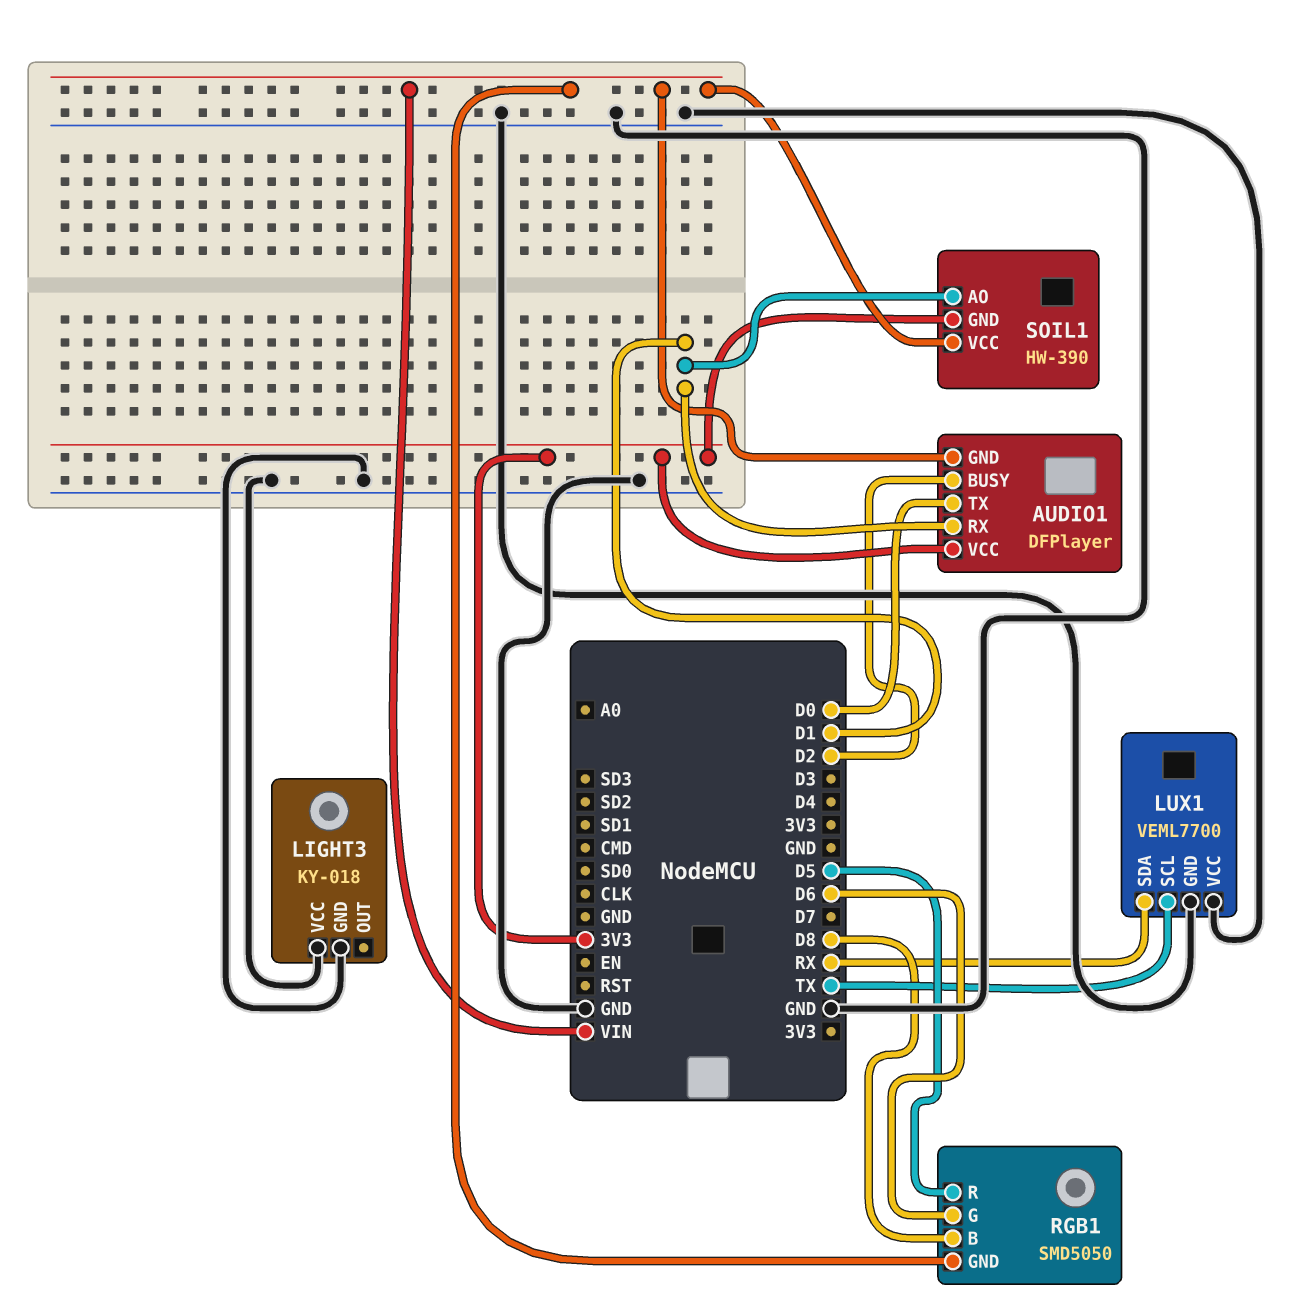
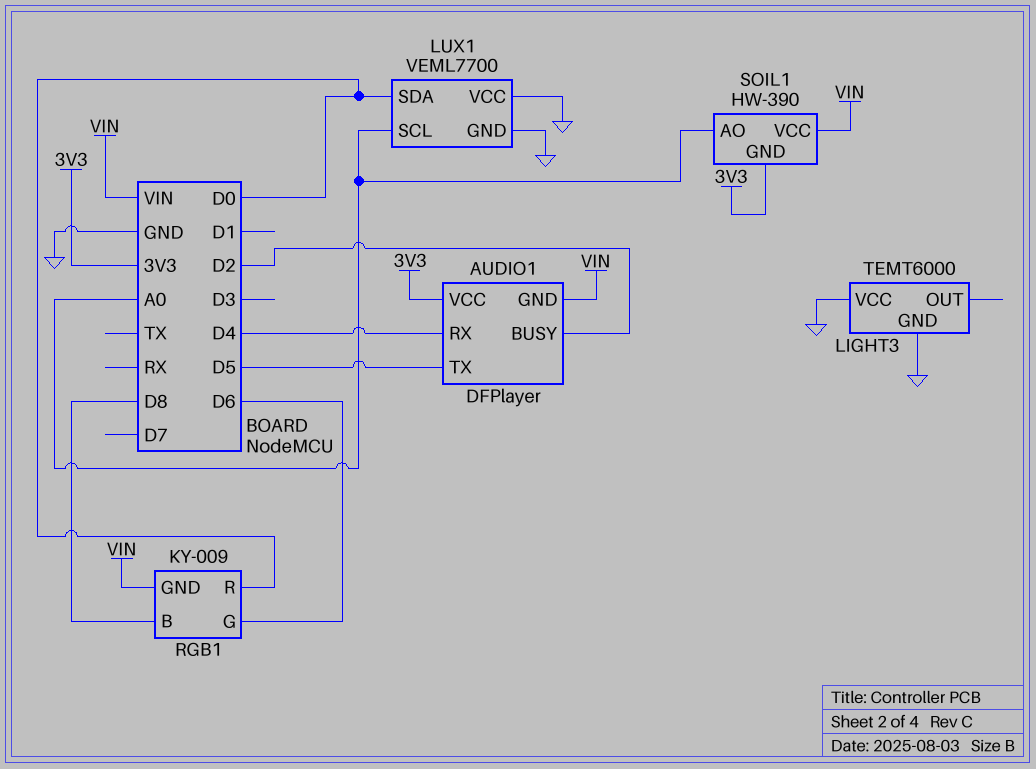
AUDIO1 pin RX: D1 -> D4
AUDIO1 pin TX: D0 -> D5
LIGHT3: KY-018 -> TEMT6000
LUX1 pin SCL: TX -> A0
LUX1 pin SDA: RX -> D0
RGB1: SMD5050 -> KY-009
RGB1 pin R: D5 -> D0
SOIL1 pin AO: D1 -> A0

